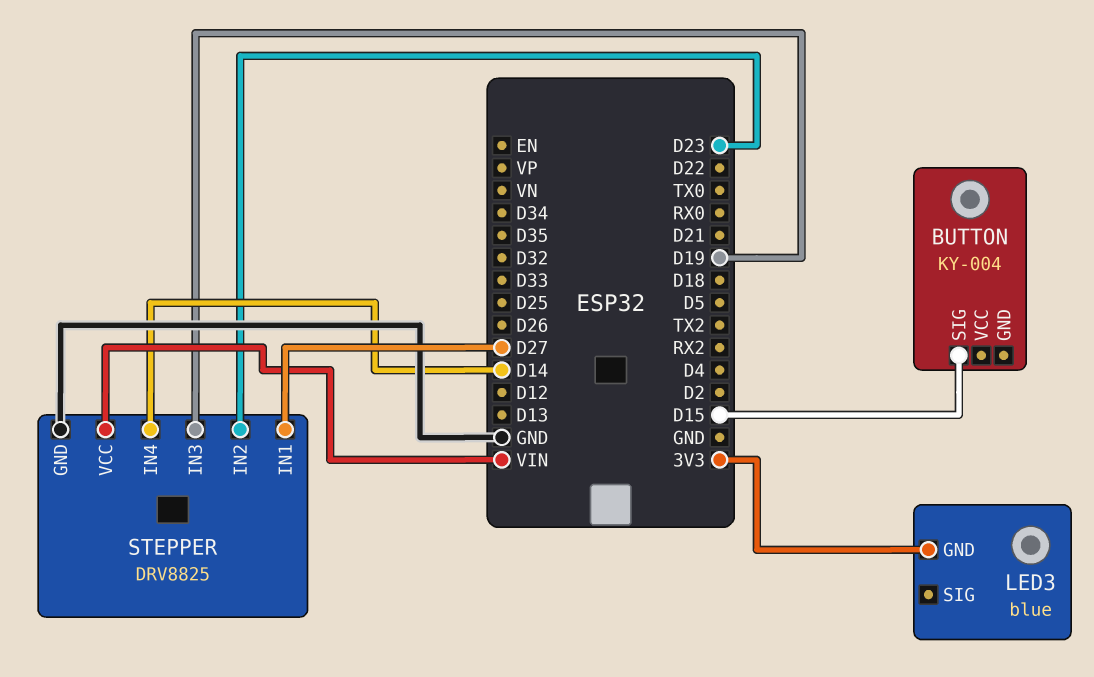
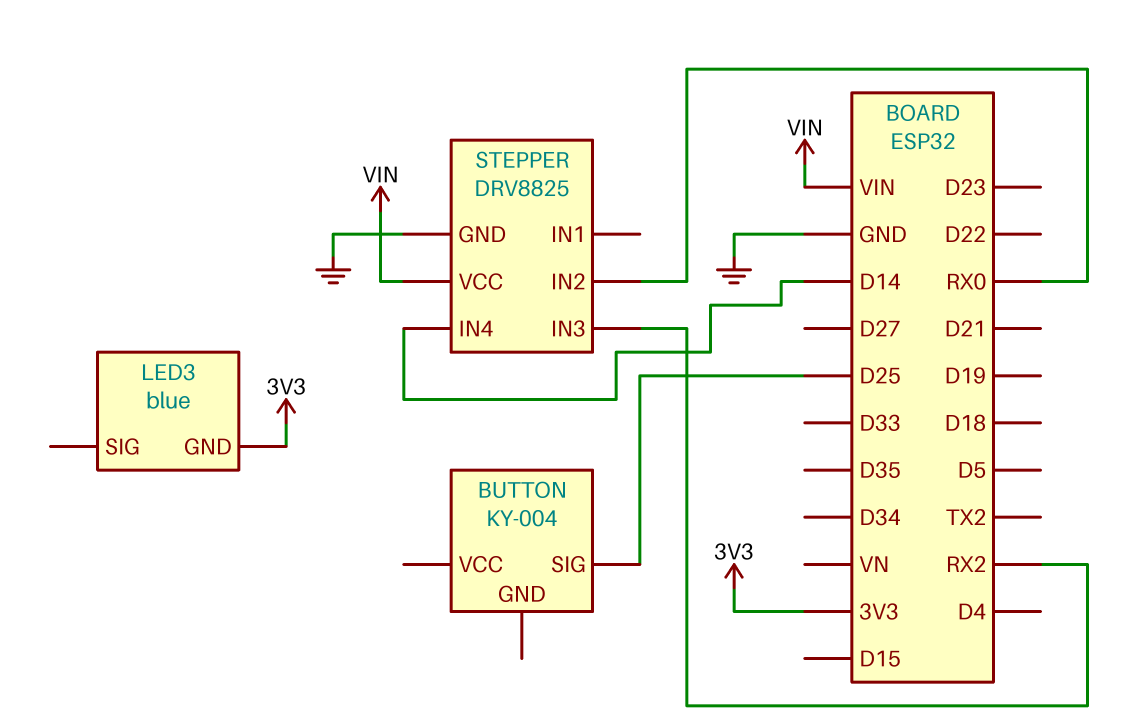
BUTTON pin SIG: D15 -> D25
STEPPER pin IN1: D27 -> none
STEPPER pin IN2: D23 -> RX0
STEPPER pin IN3: D19 -> RX2

